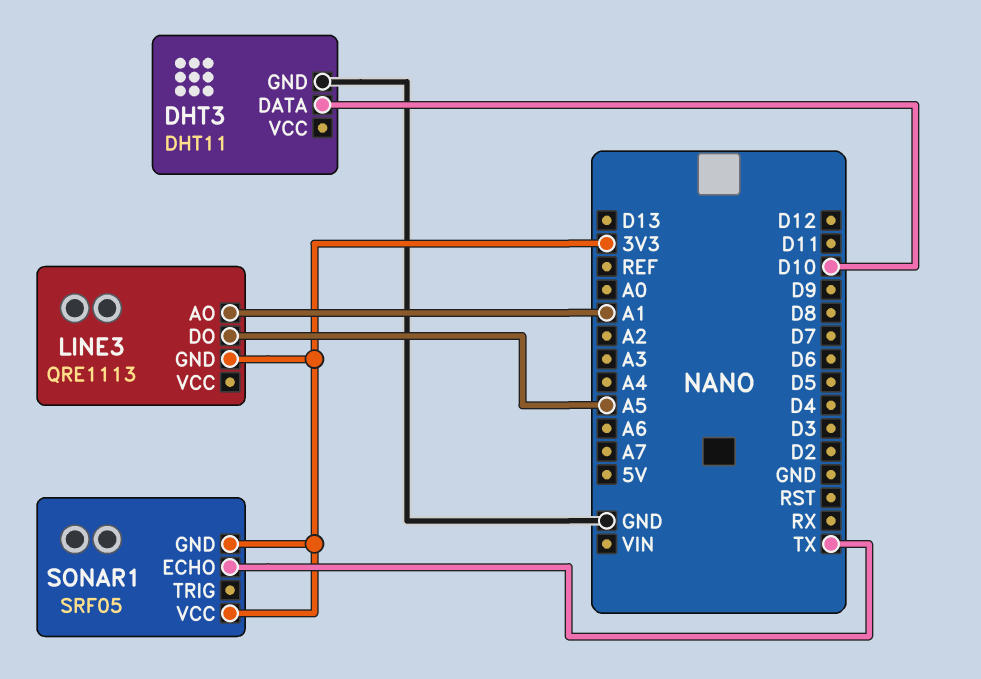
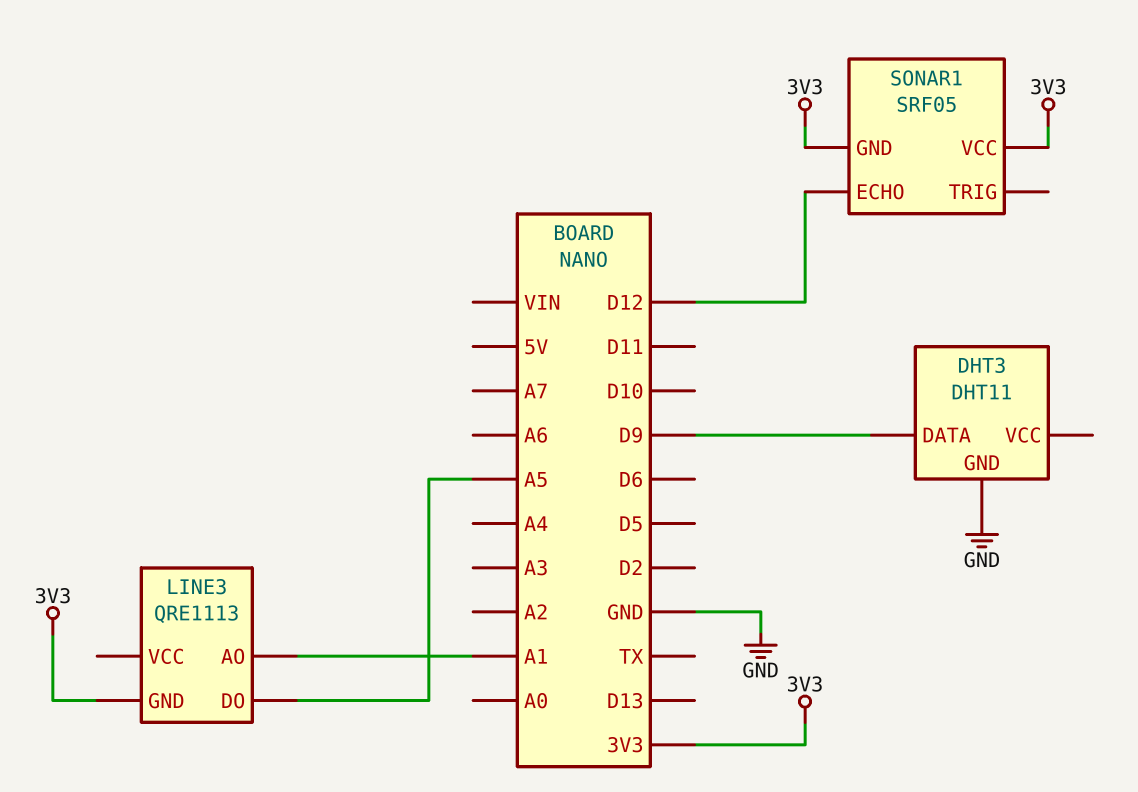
DHT3 pin DATA: D10 -> D9
SONAR1 pin ECHO: TX -> D12

